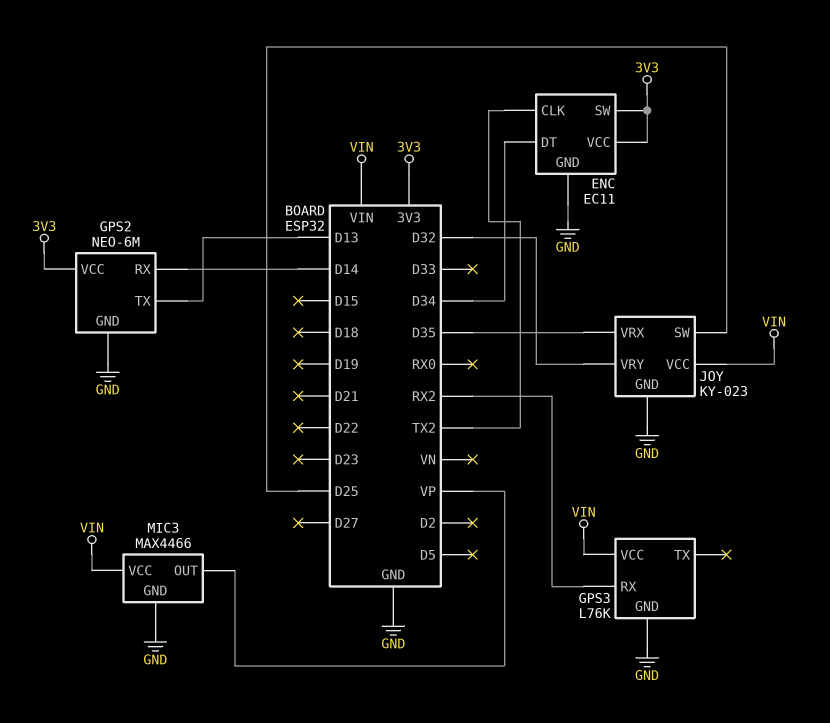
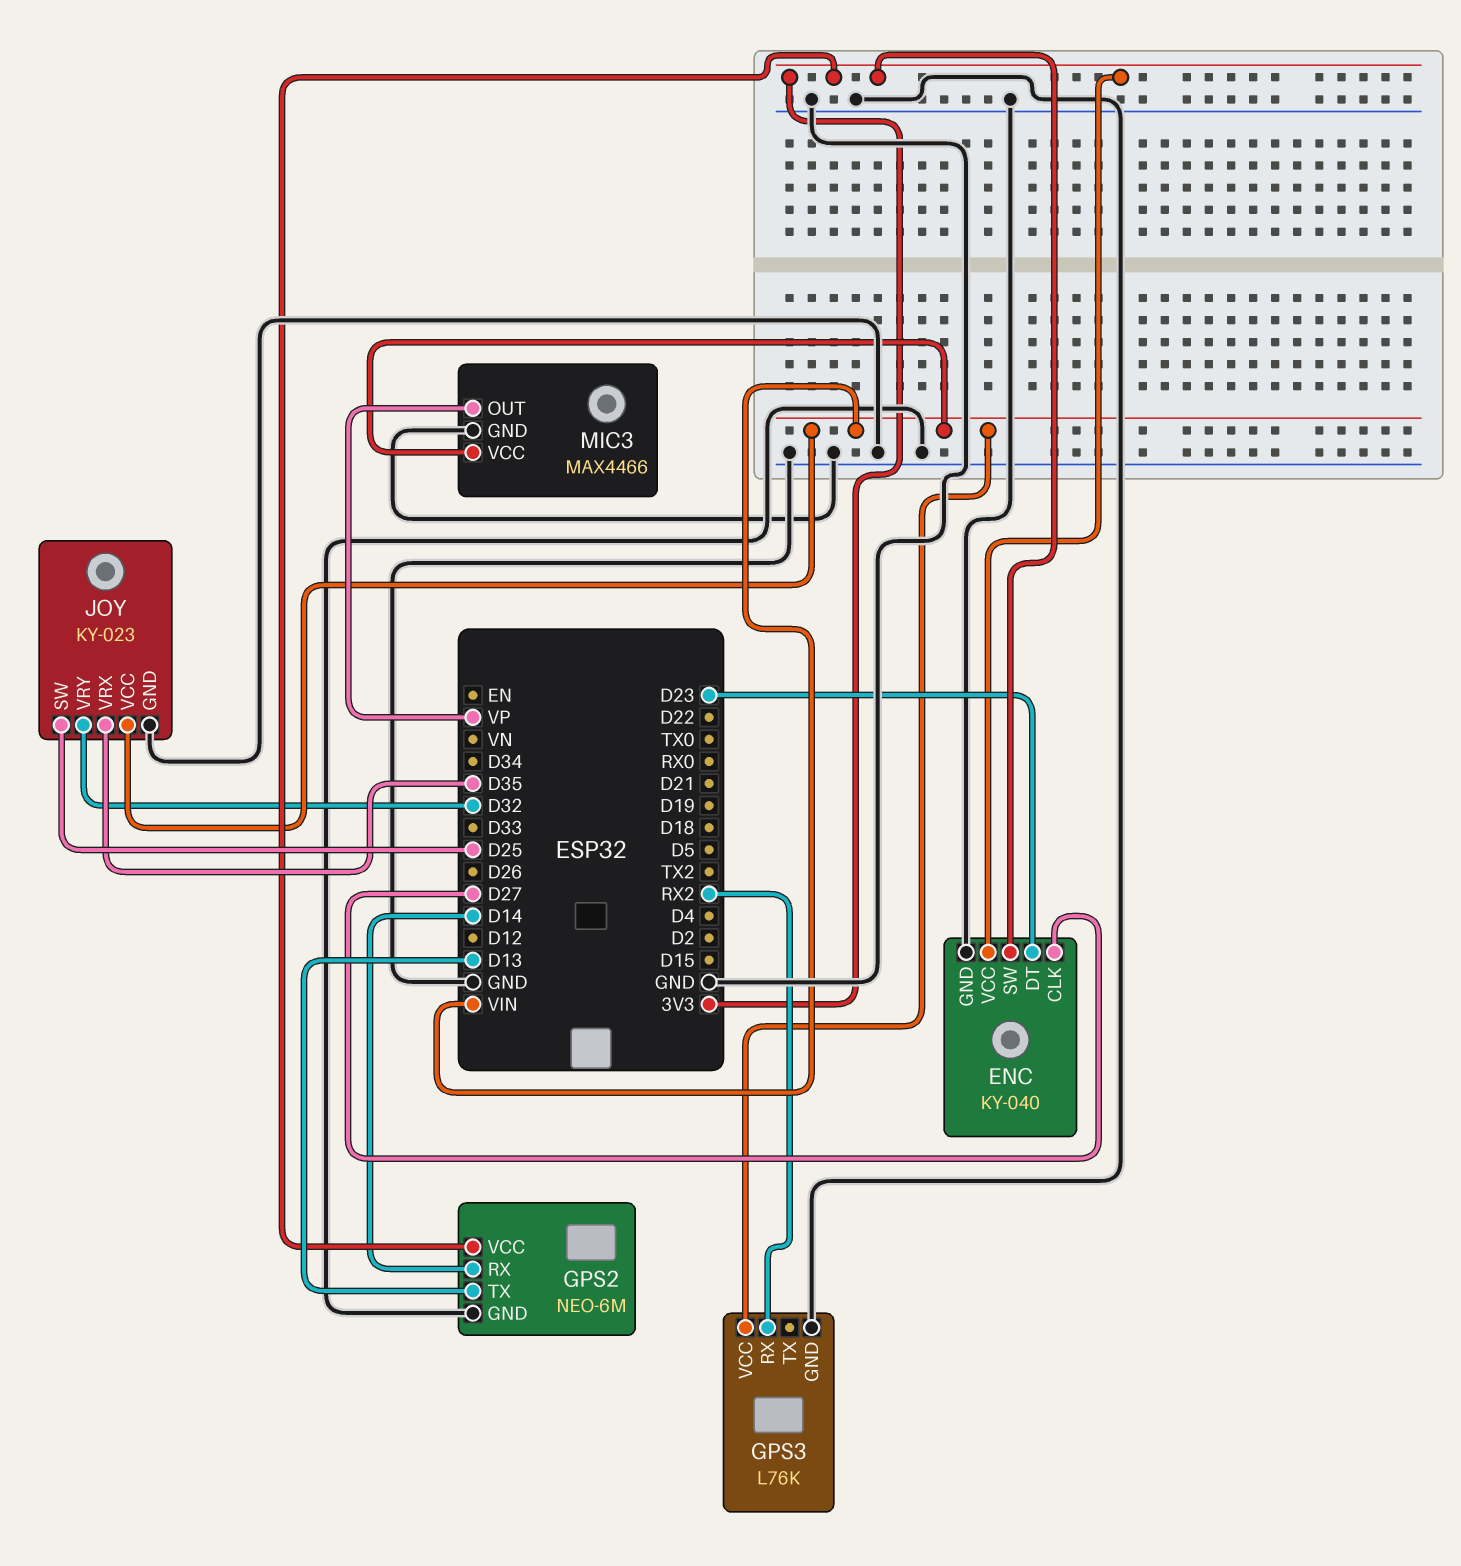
ENC: EC11 -> KY-040
ENC pin CLK: TX2 -> D27
ENC pin DT: D34 -> D23

